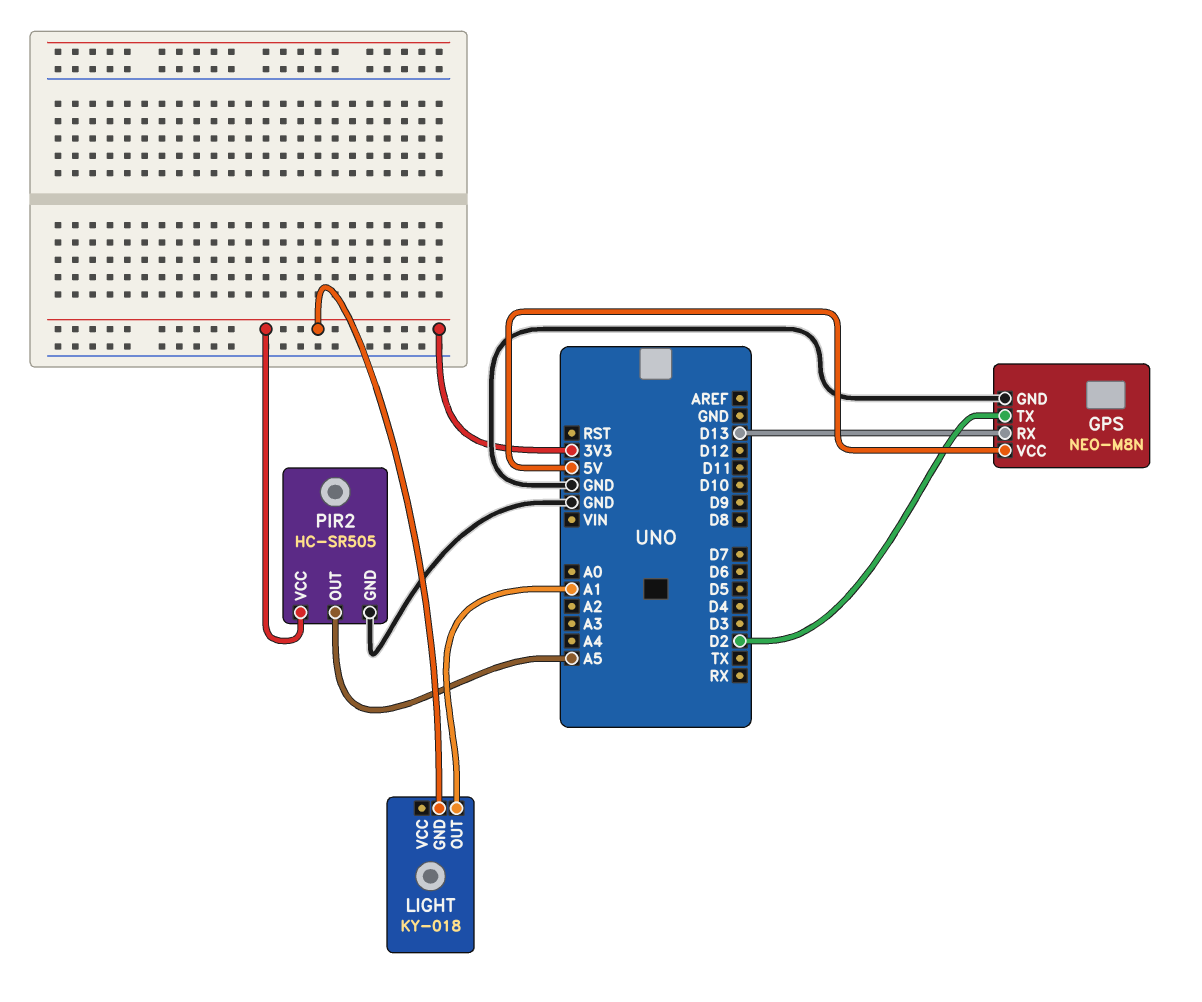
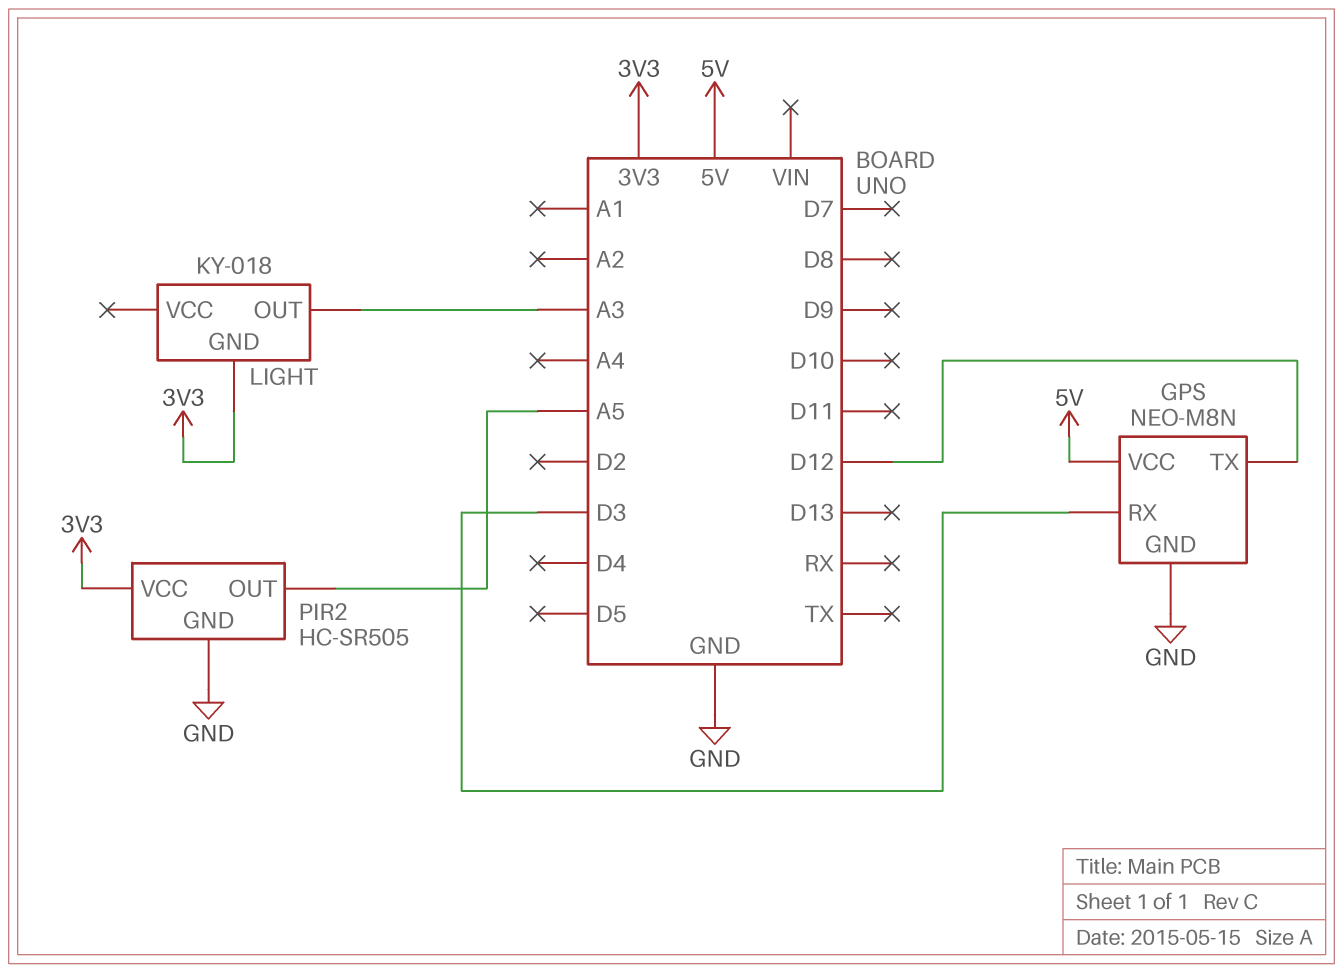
GPS pin RX: D13 -> D3
GPS pin TX: D2 -> D12
LIGHT pin OUT: A1 -> A3

